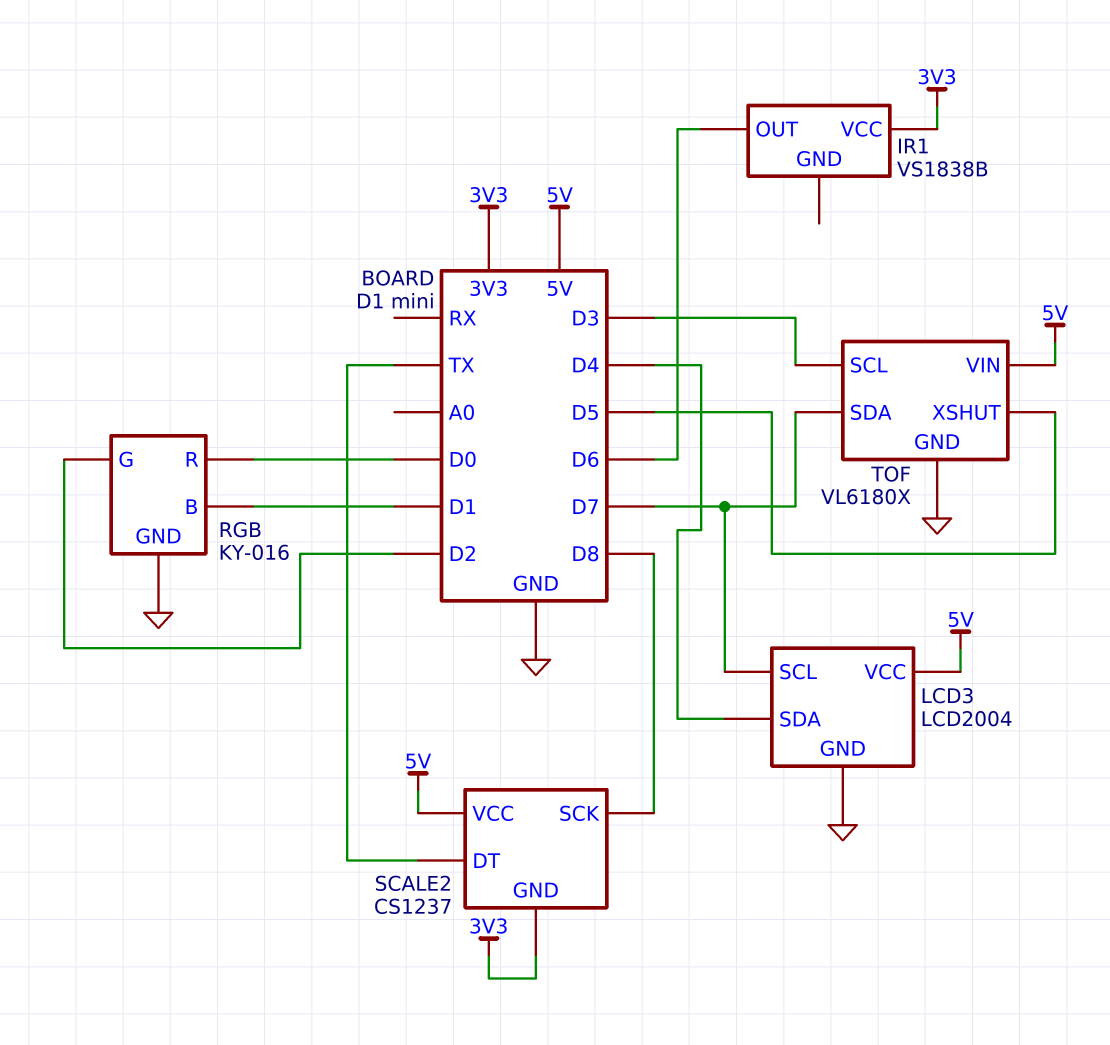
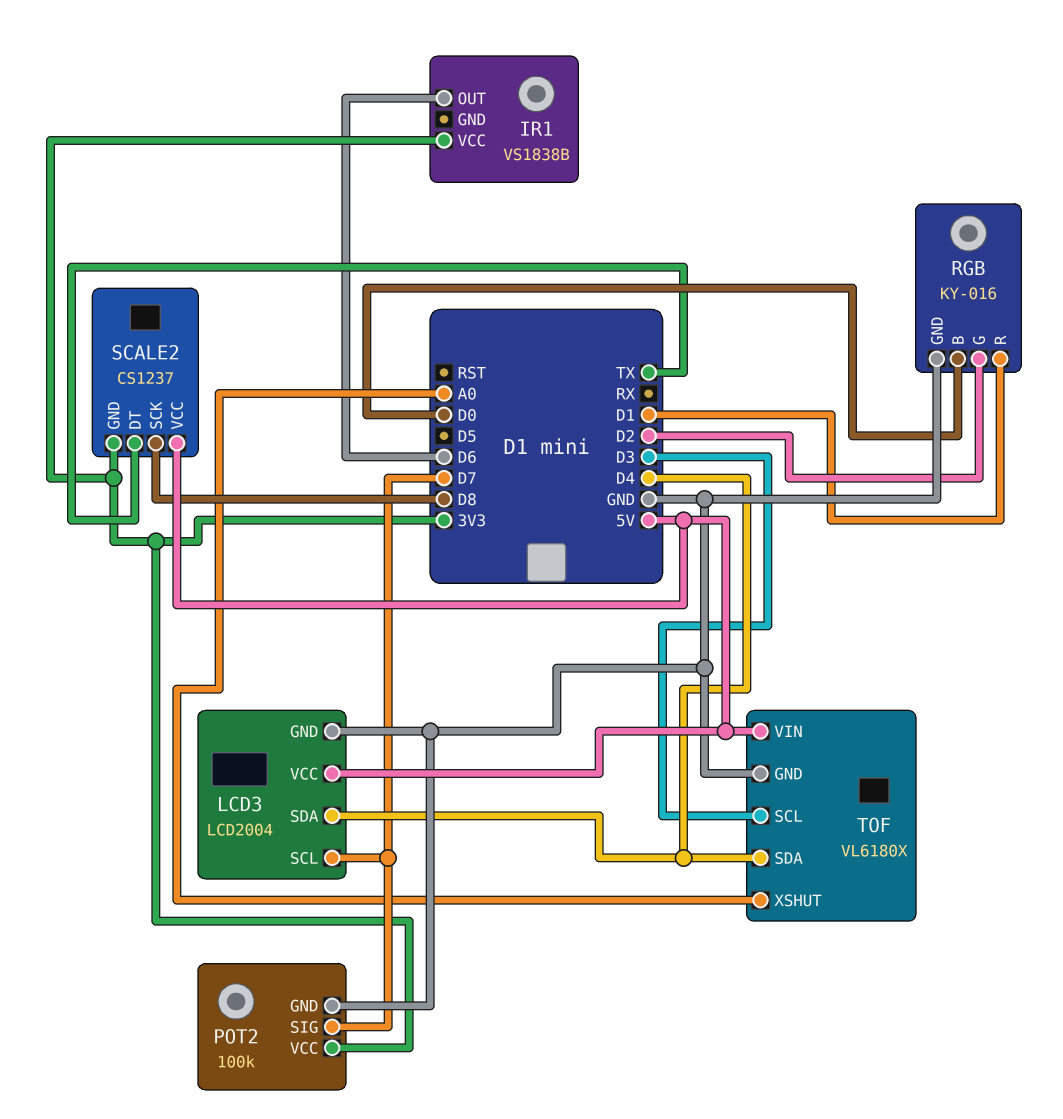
POT2: none -> 100k
POT2 pin GND: none -> GND
POT2 pin SIG: none -> D7
POT2 pin VCC: none -> 3V3
RGB pin B: D1 -> D0
RGB pin R: D0 -> D1
TOF pin SDA: D7 -> D4
TOF pin XSHUT: D5 -> A0

